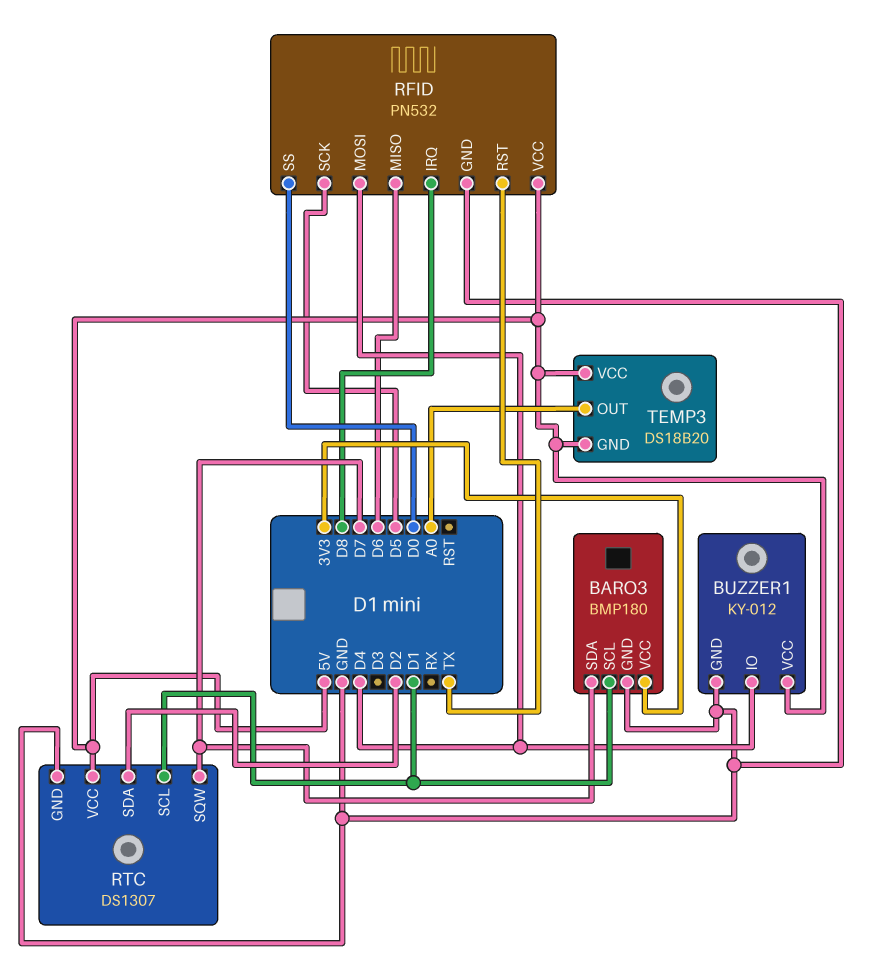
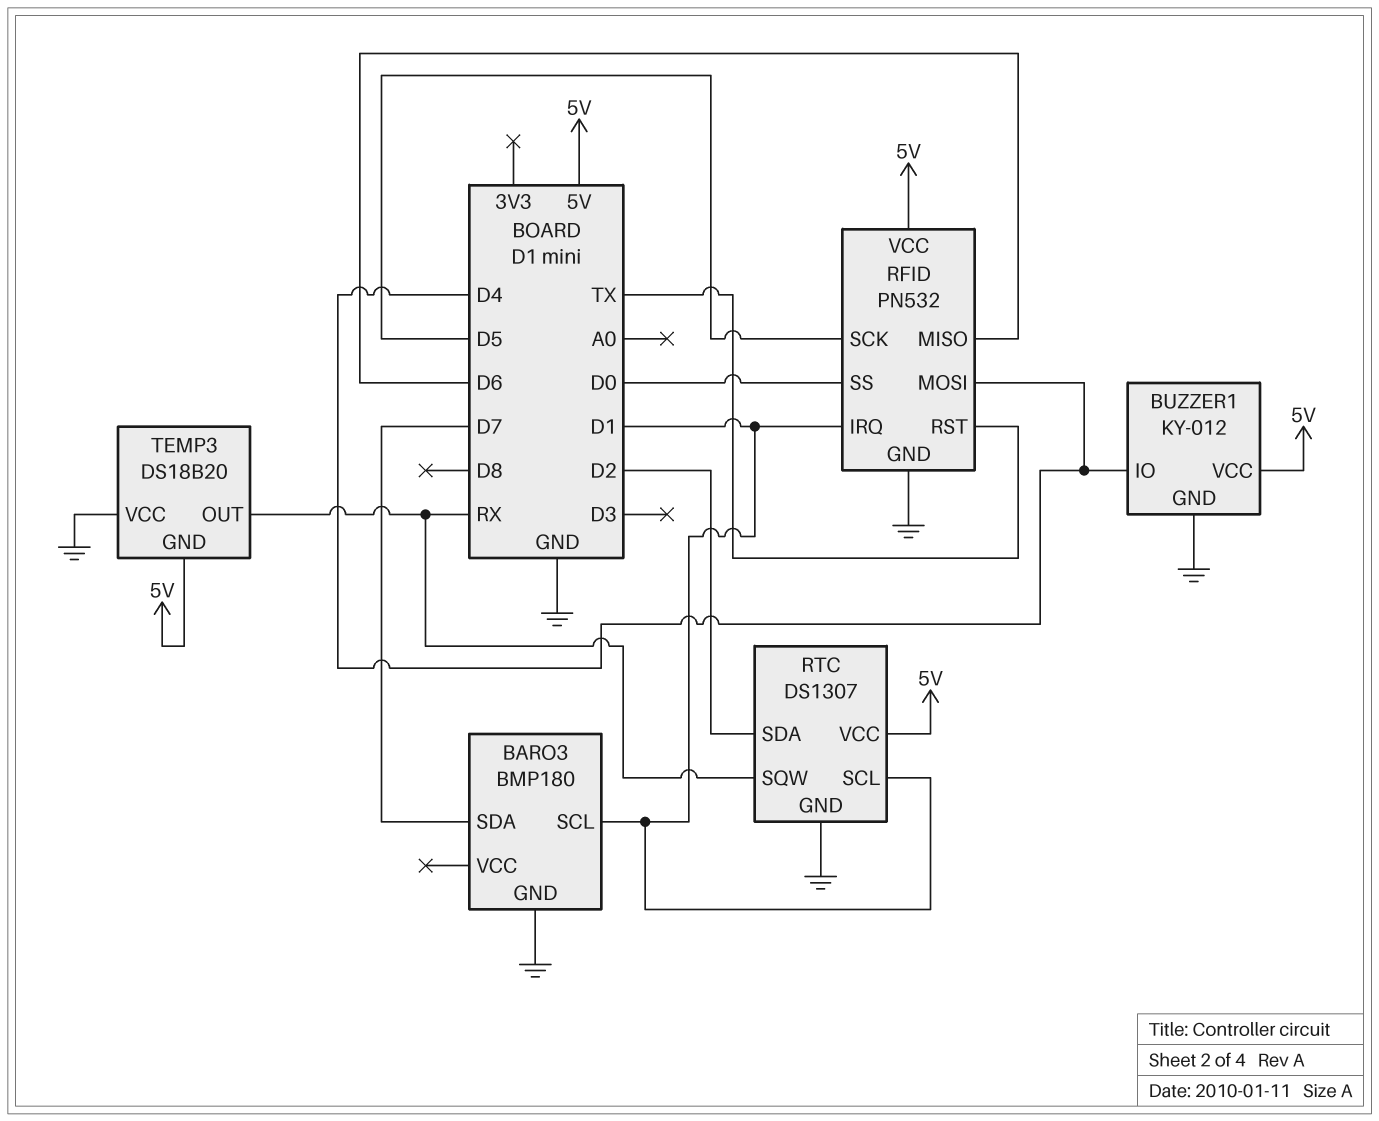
BARO3 pin VCC: 3V3 -> none
RFID pin IRQ: D8 -> D1
RTC pin SQW: D7 -> RX
TEMP3 pin OUT: A0 -> RX
TEMP3 pin VCC: 5V -> GND

